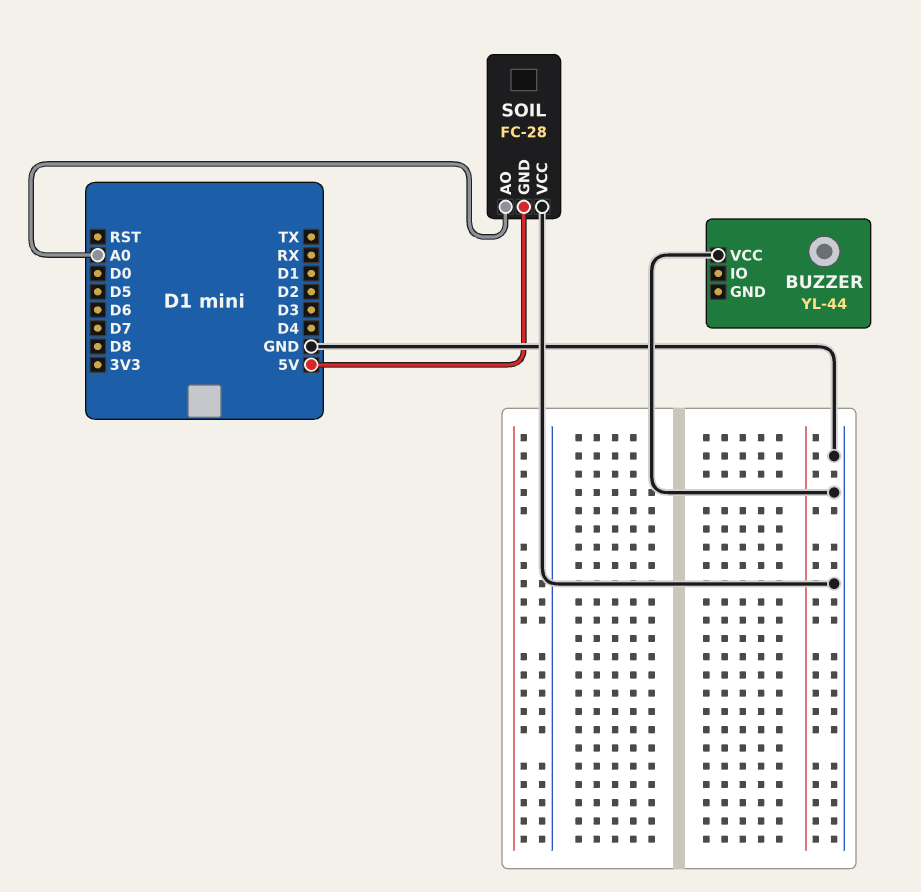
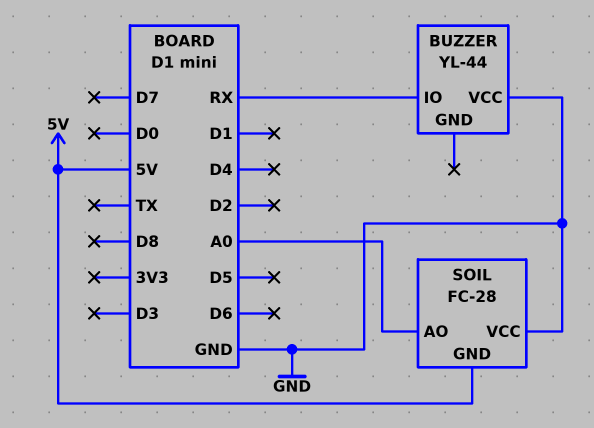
BUZZER pin IO: none -> RX

